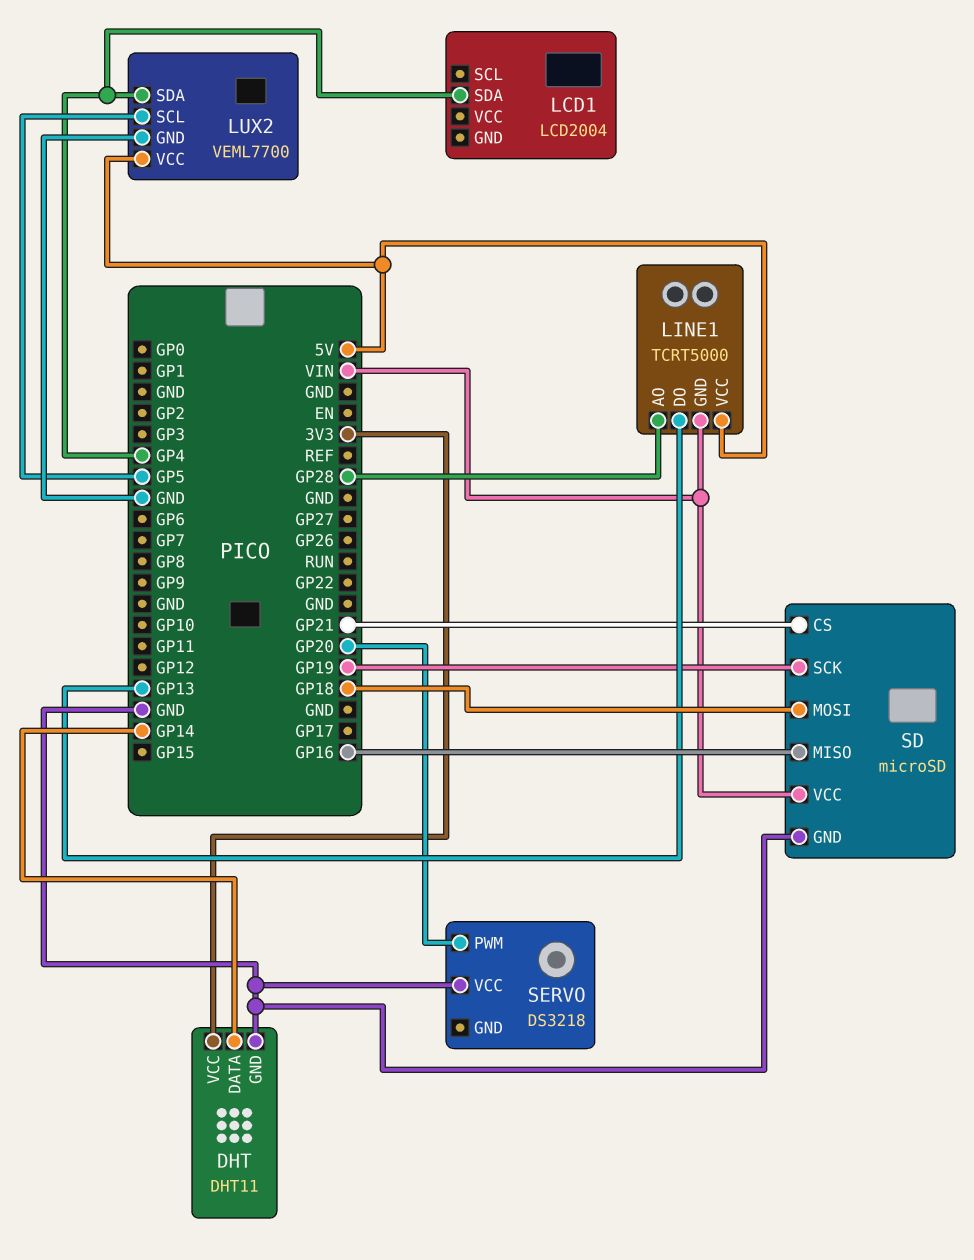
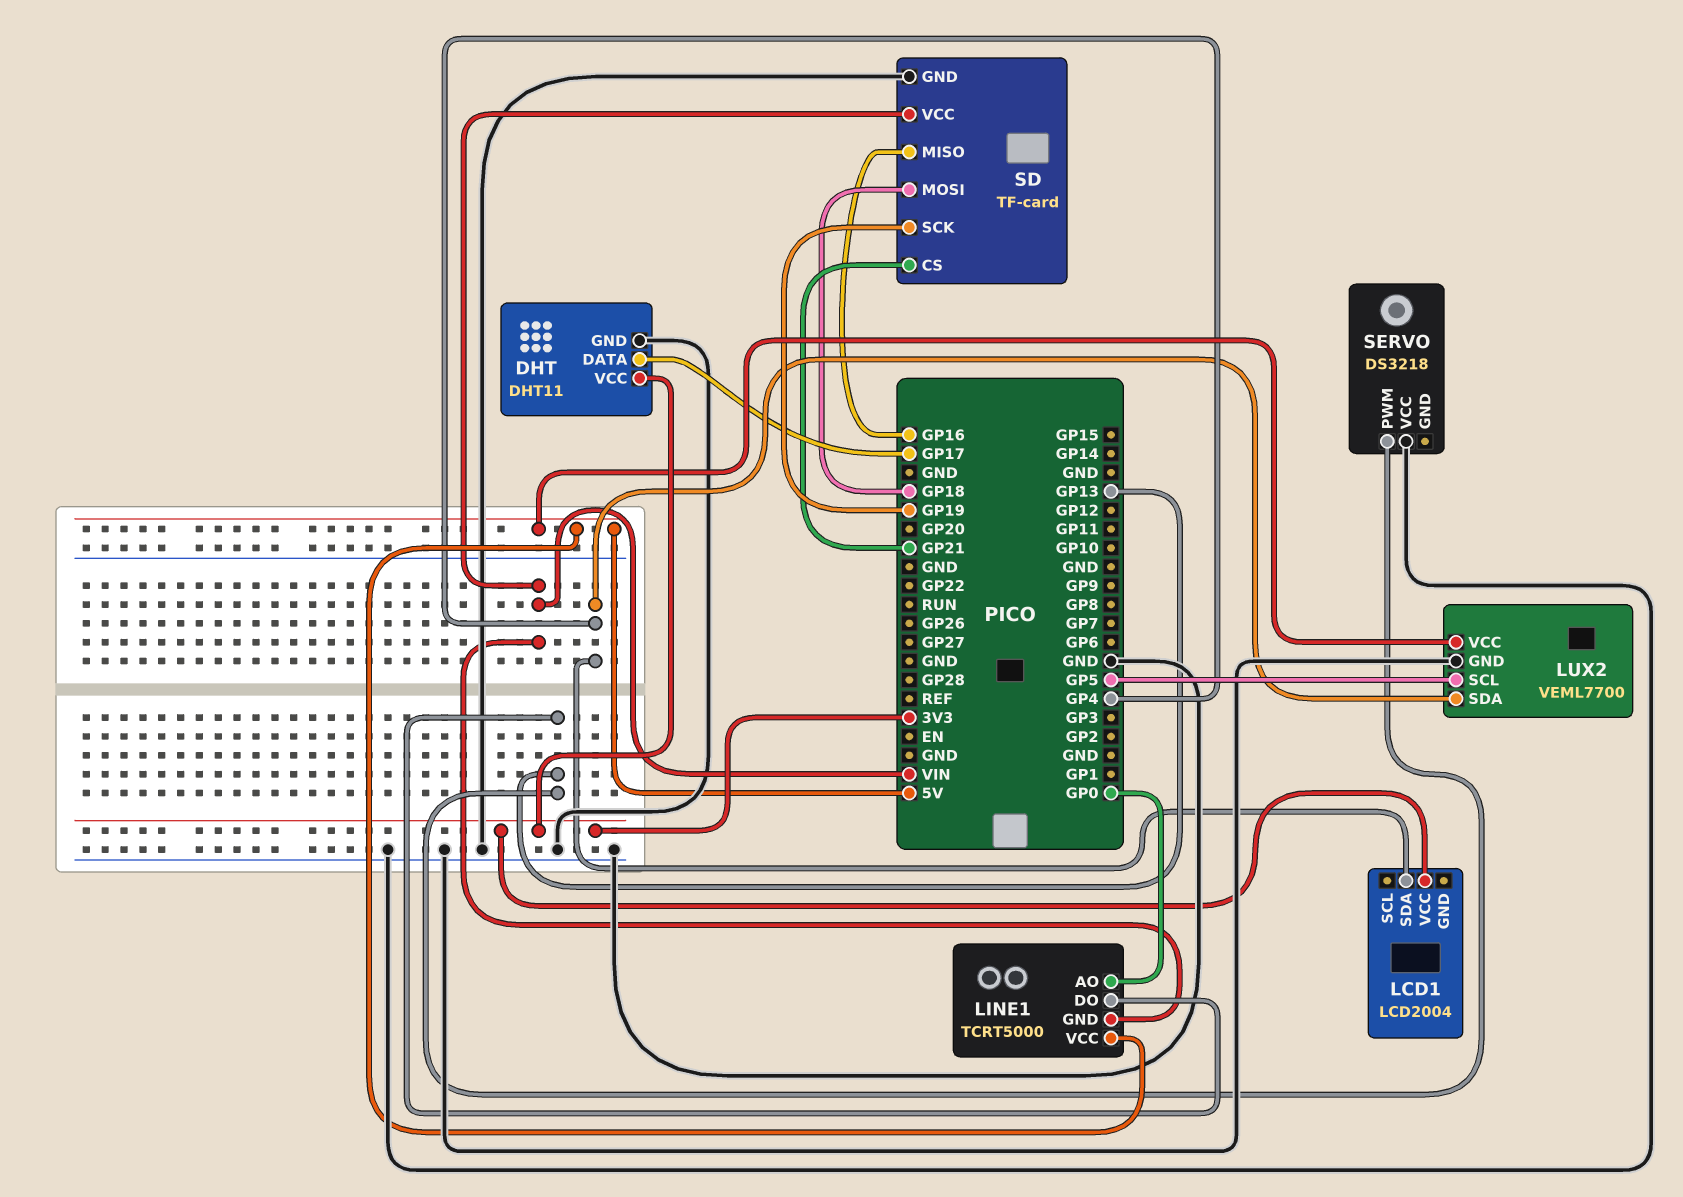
DHT pin DATA: GP14 -> GP17
LCD1 pin VCC: none -> 3V3
LINE1 pin AO: GP28 -> GP0
SD: microSD -> TF-card
SERVO pin PWM: GP20 -> GP13

